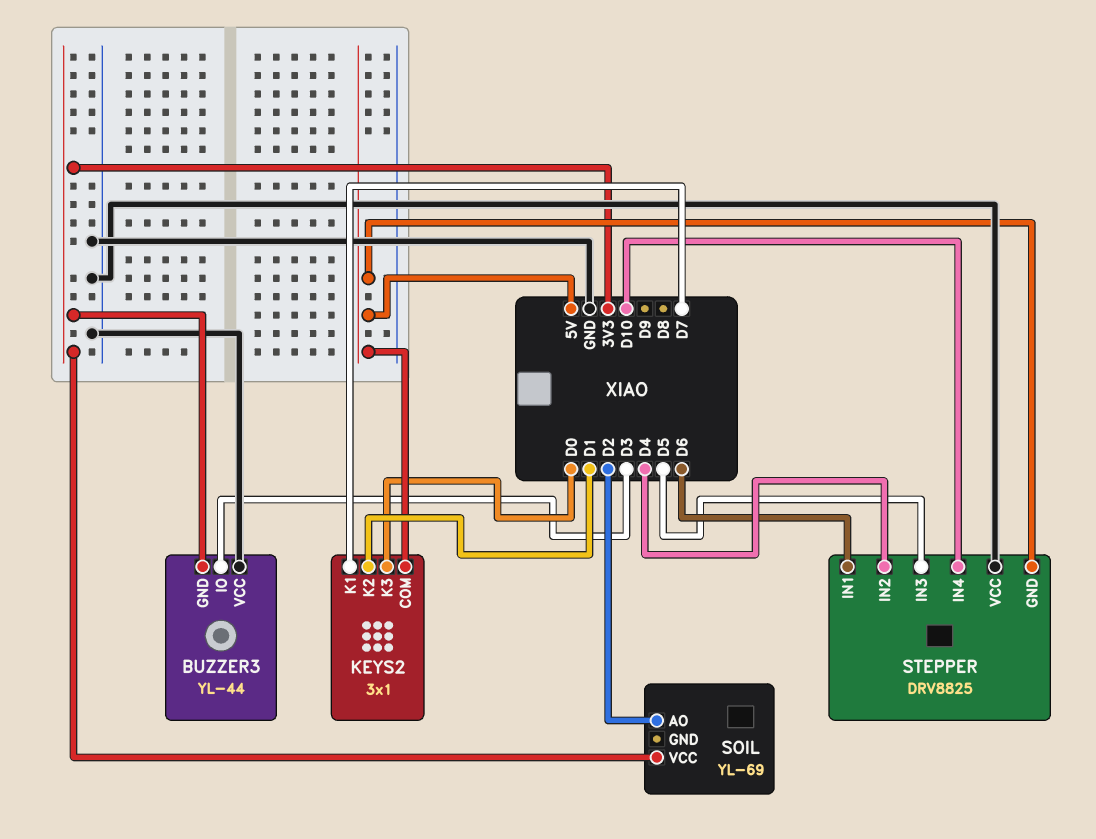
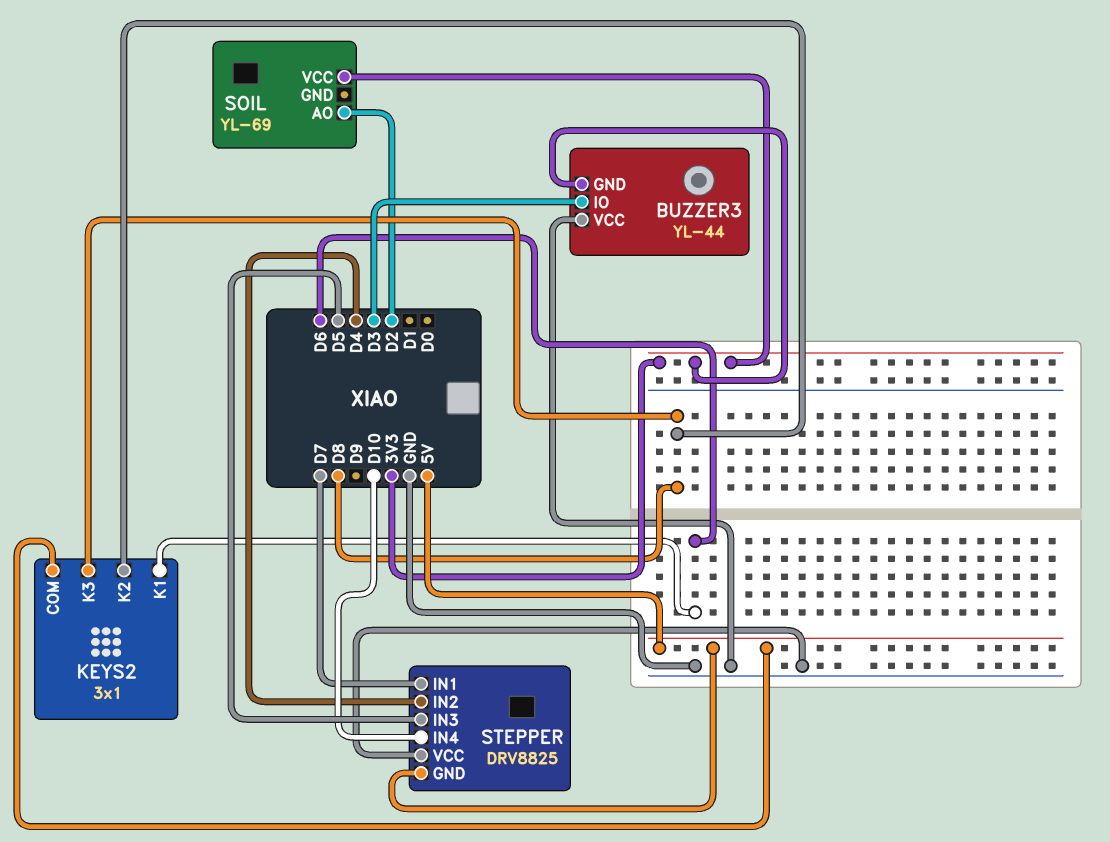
KEYS2 pin K1: D7 -> D6
KEYS2 pin K2: D1 -> D8
KEYS2 pin K3: D0 -> D8
STEPPER pin IN1: D6 -> D7

